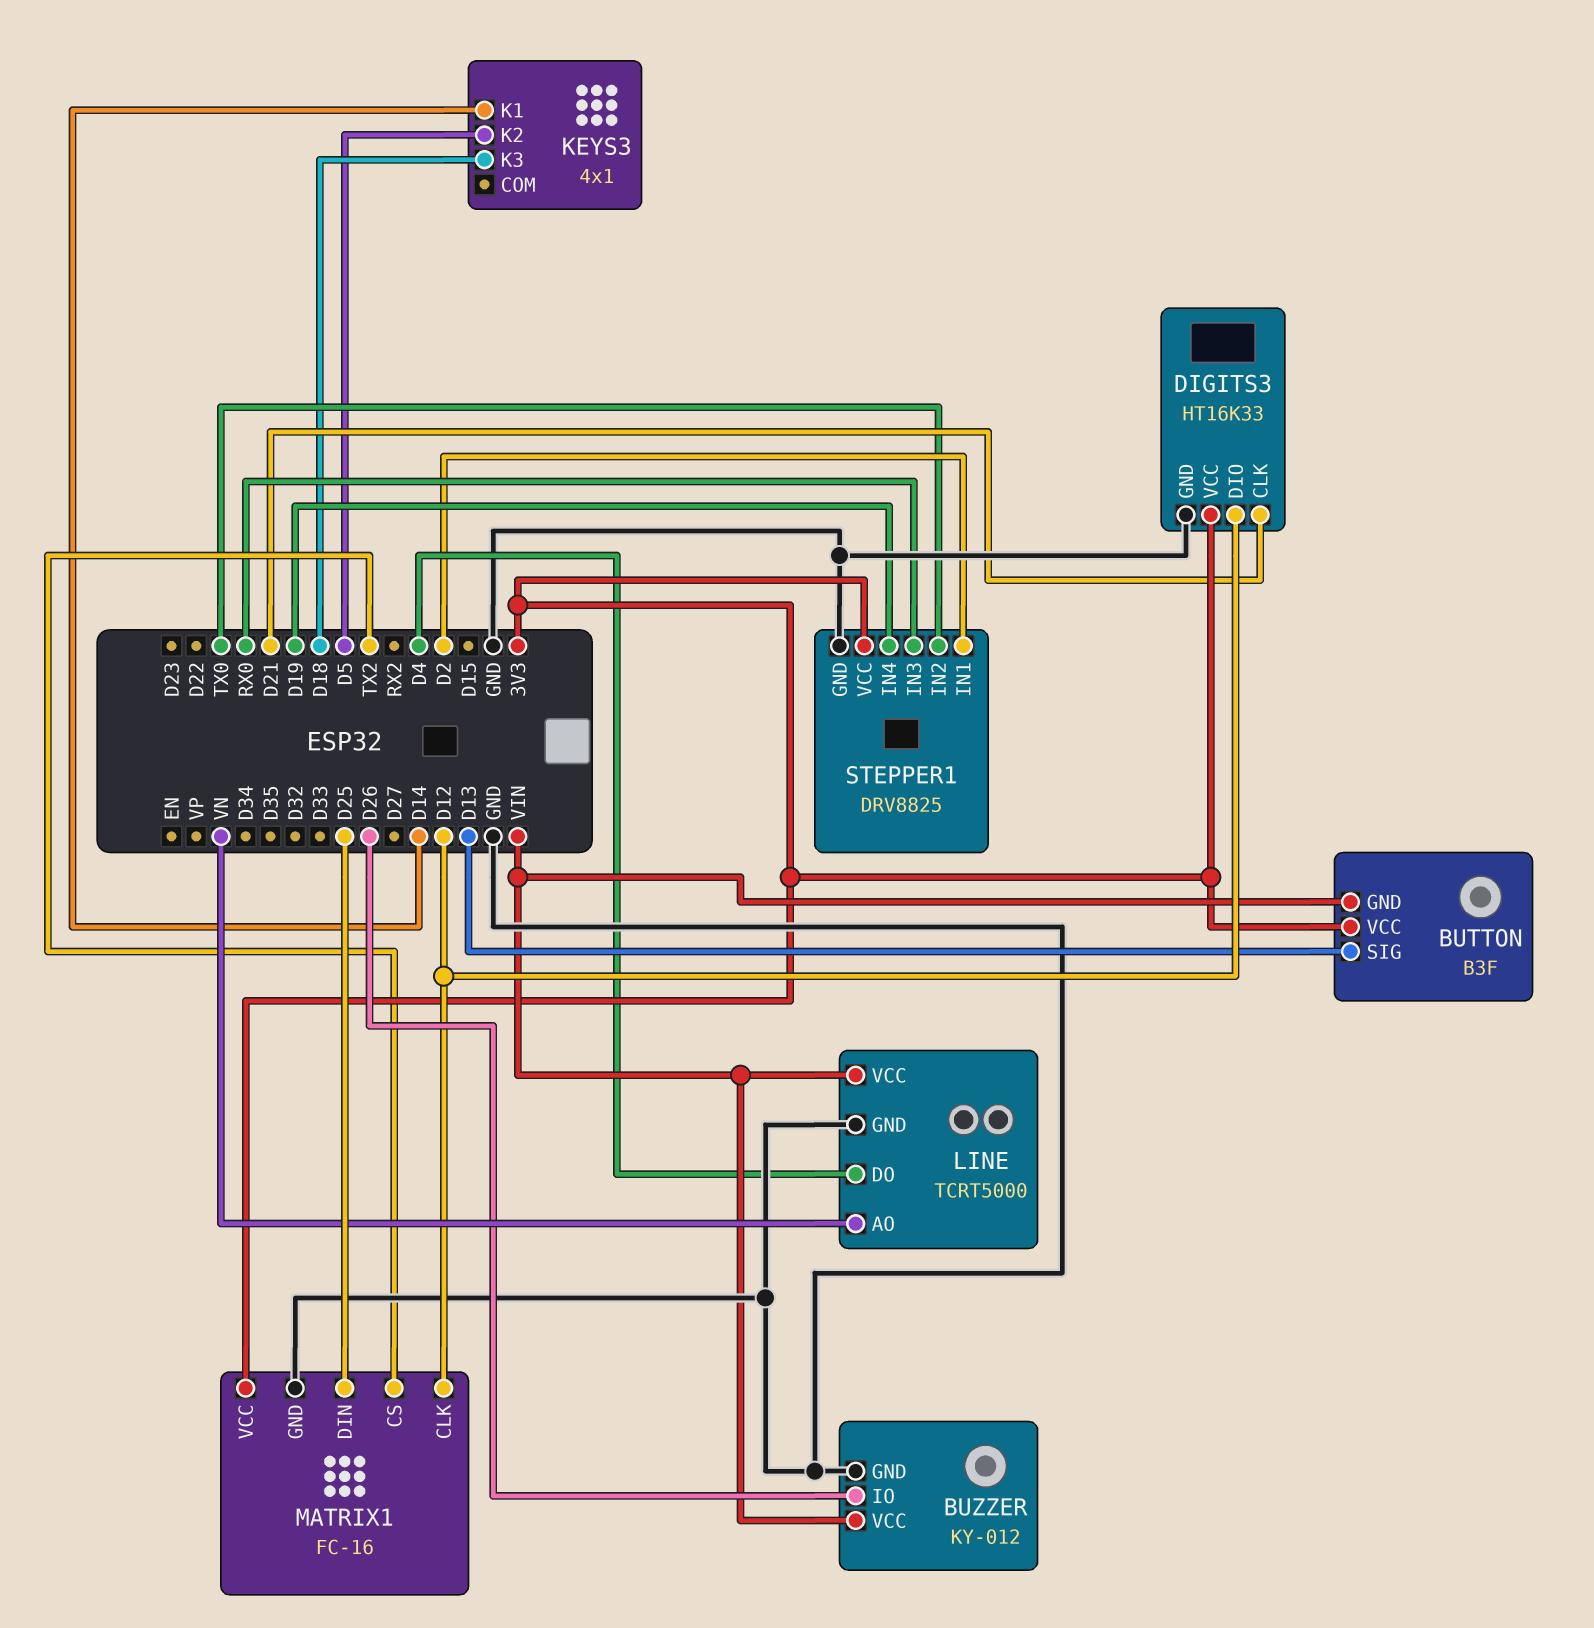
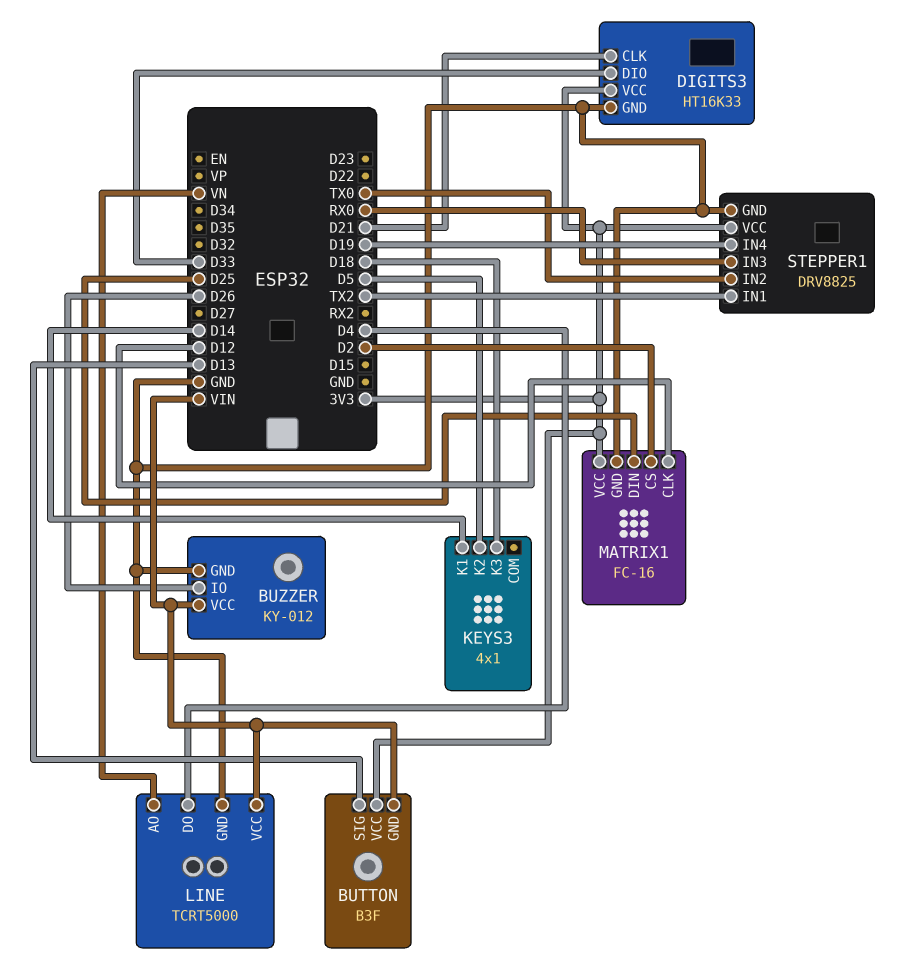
DIGITS3 pin DIO: D12 -> D33
MATRIX1 pin CS: TX2 -> D2
STEPPER1 pin IN1: D2 -> TX2

